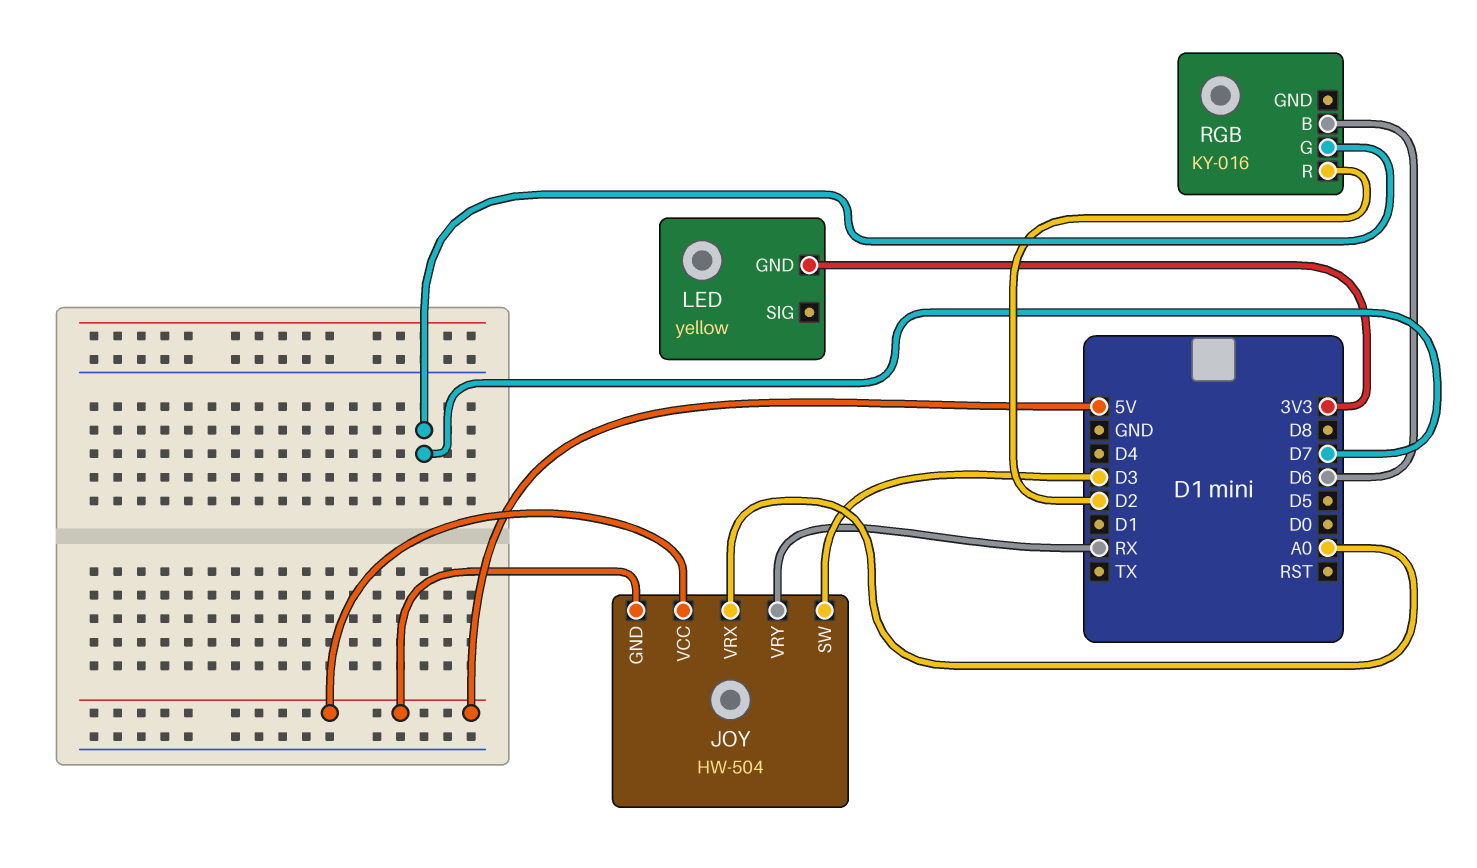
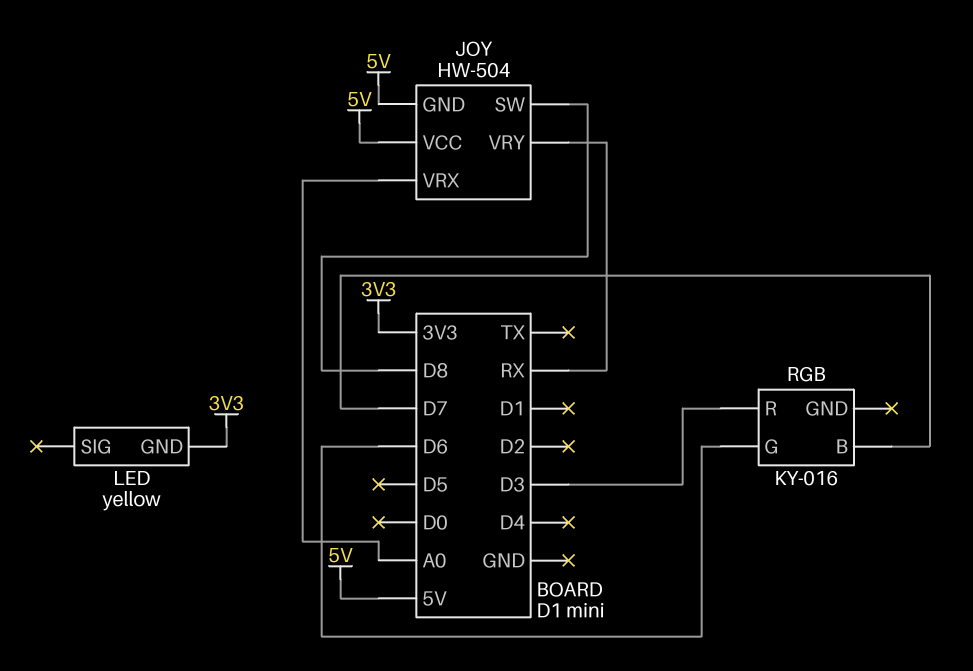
JOY pin SW: D3 -> D8
RGB pin B: D6 -> D7
RGB pin G: D7 -> D6
RGB pin R: D2 -> D3

